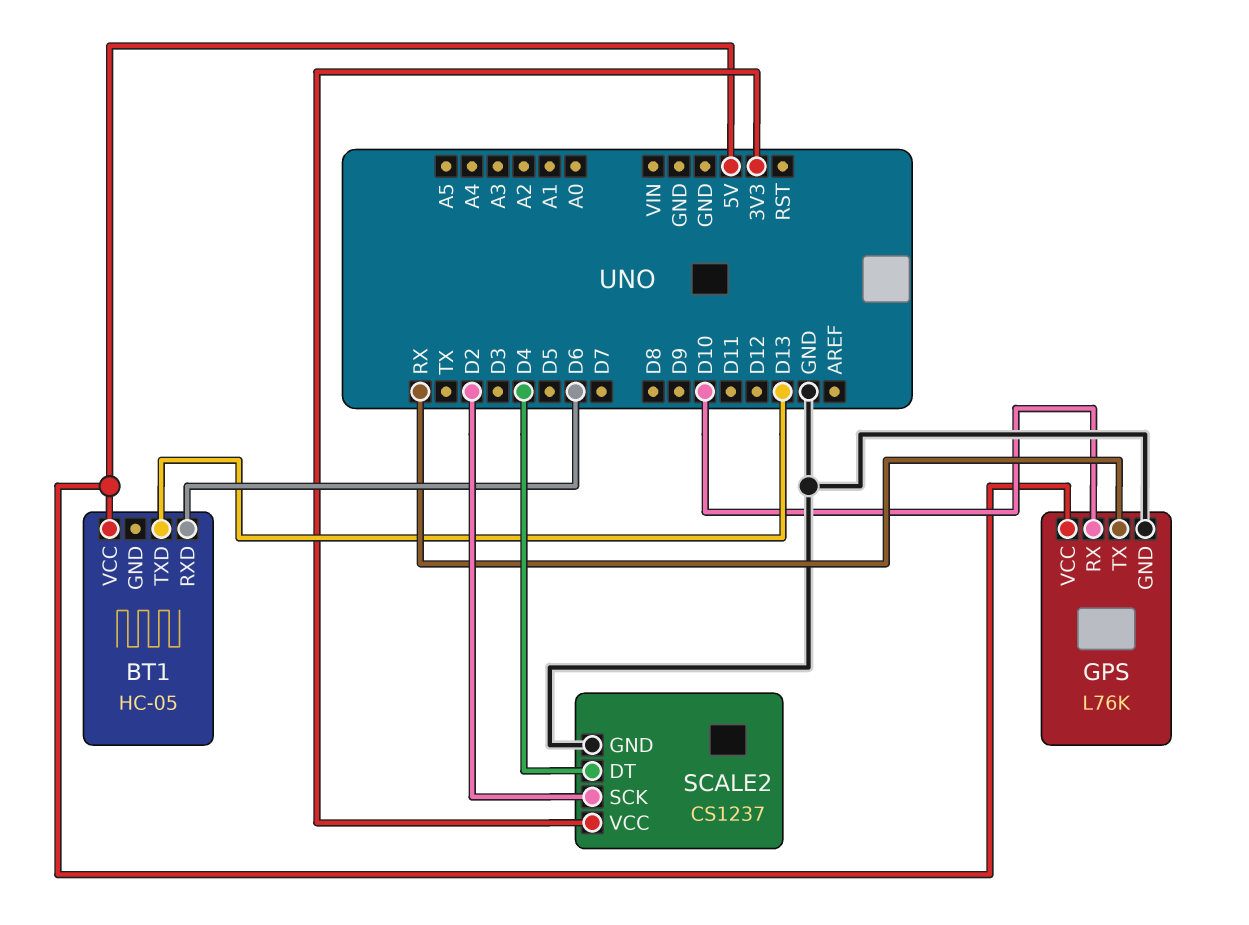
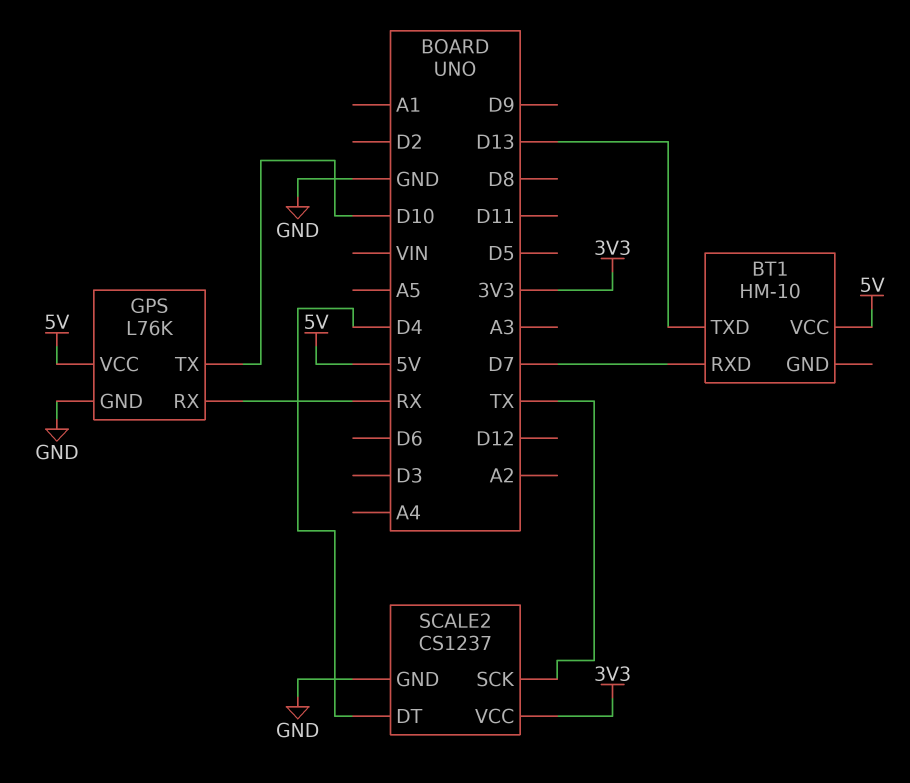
BT1: HC-05 -> HM-10
BT1 pin RXD: D6 -> D7
GPS pin RX: D10 -> RX
GPS pin TX: RX -> D10
SCALE2 pin SCK: D2 -> TX

